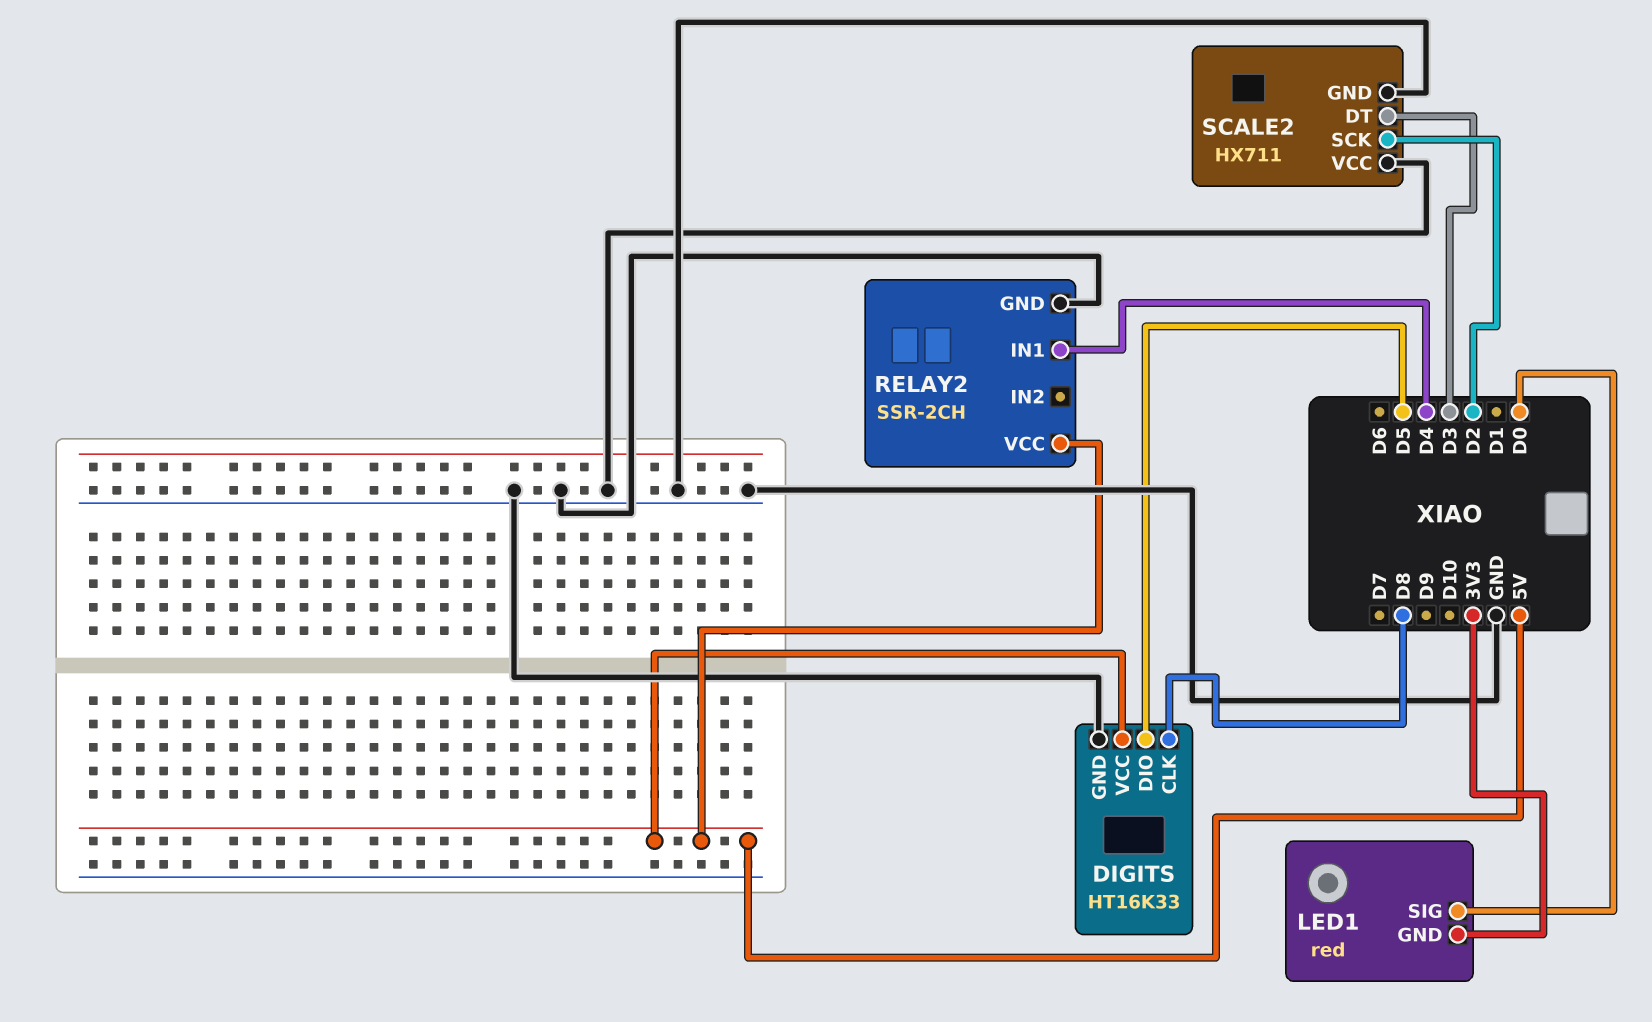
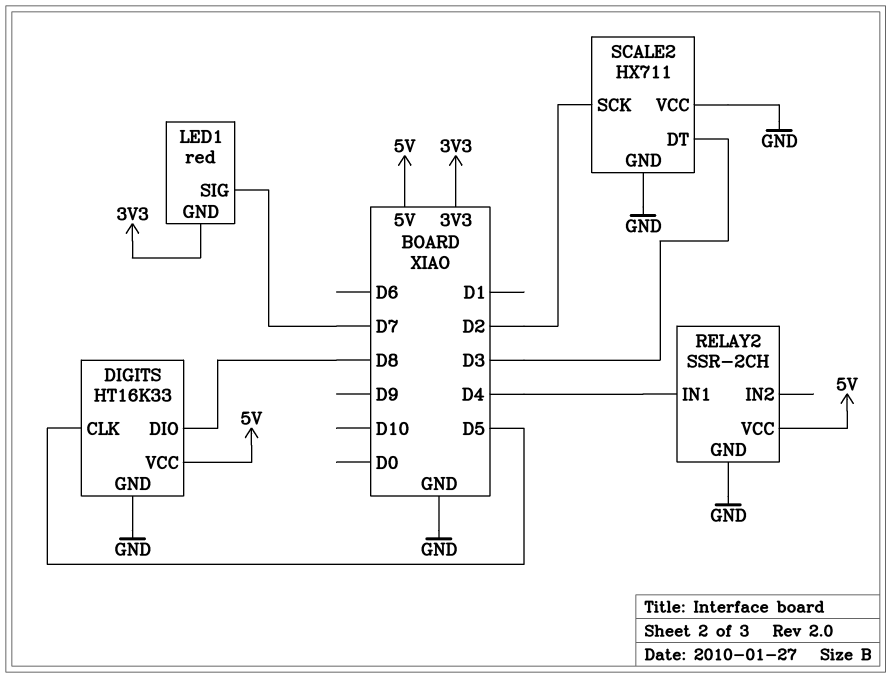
DIGITS pin CLK: D8 -> D5
DIGITS pin DIO: D5 -> D8
LED1 pin SIG: D0 -> D7

